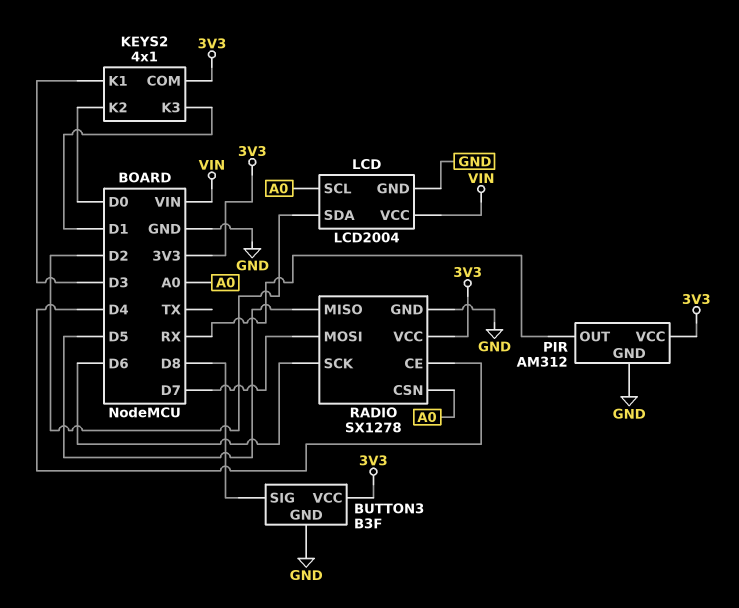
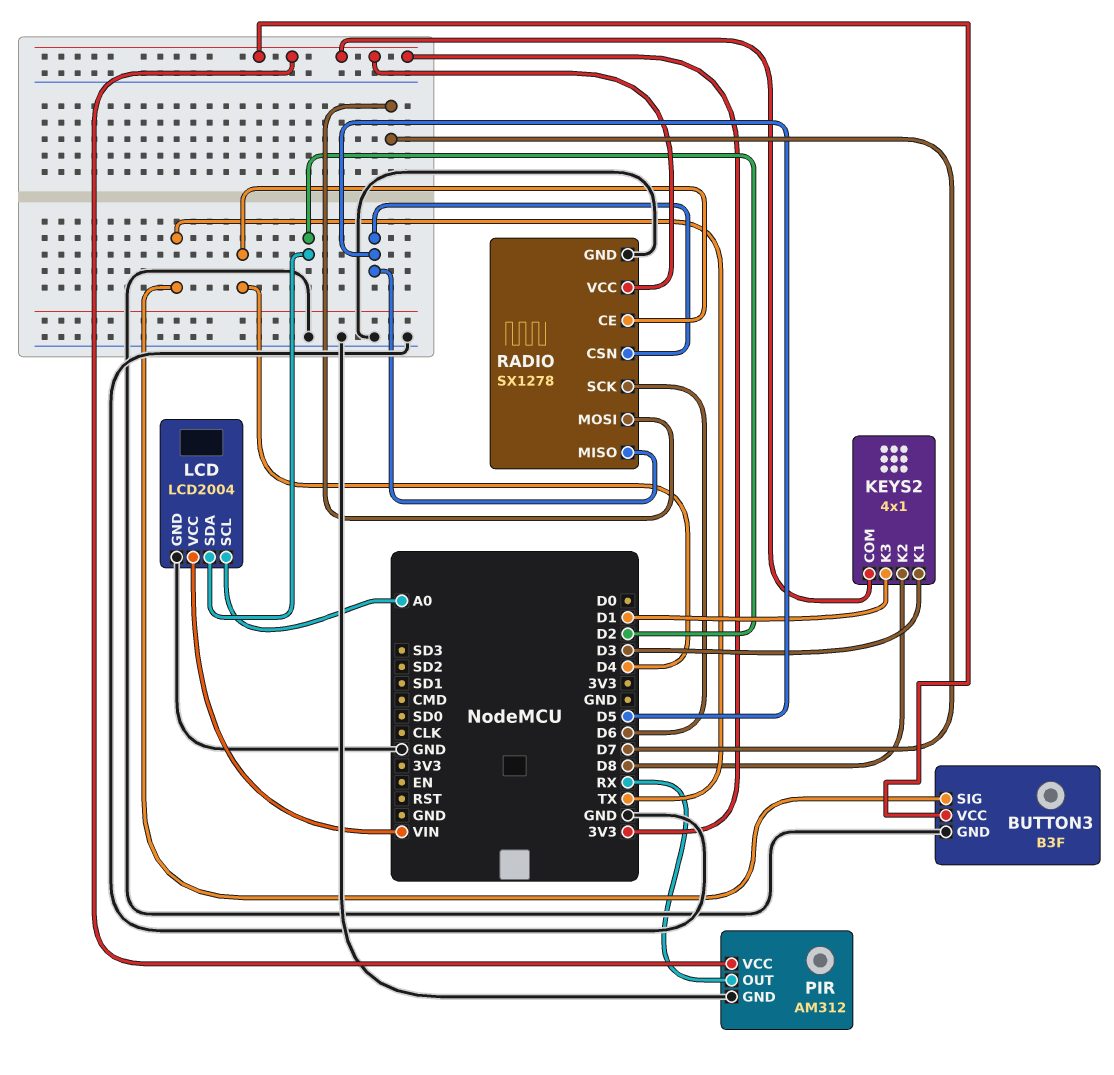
BUTTON3 pin SIG: D8 -> TX
KEYS2 pin K2: D0 -> D8
RADIO pin CSN: A0 -> D5

